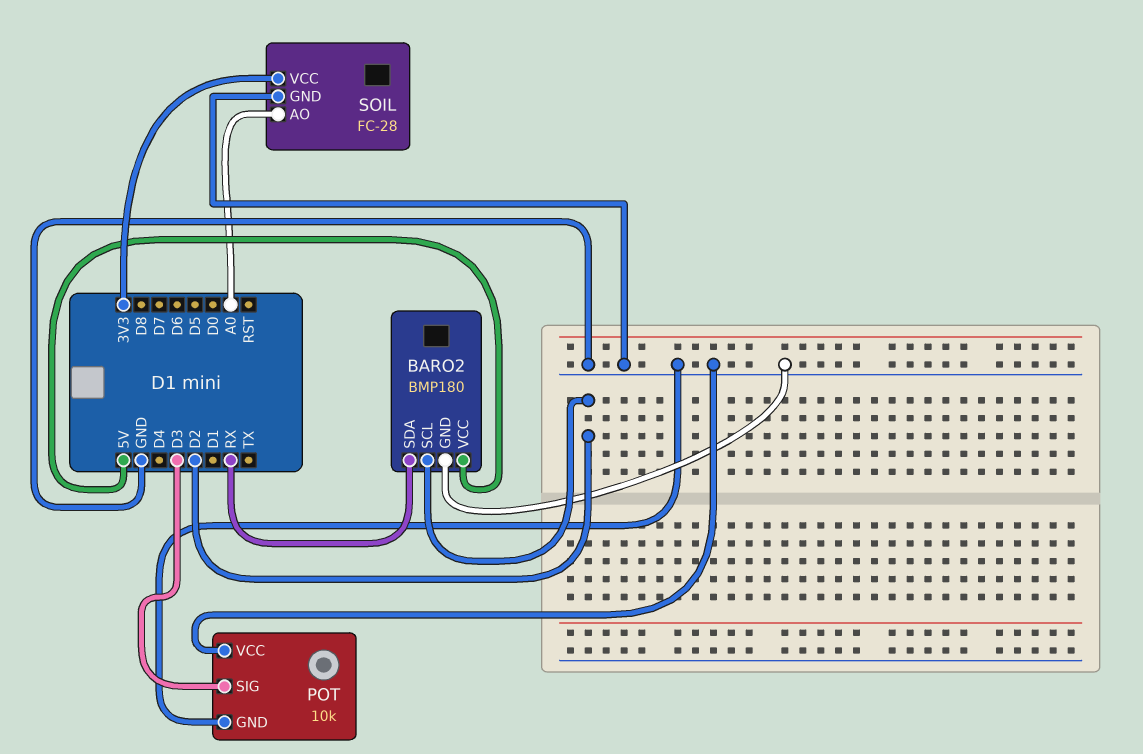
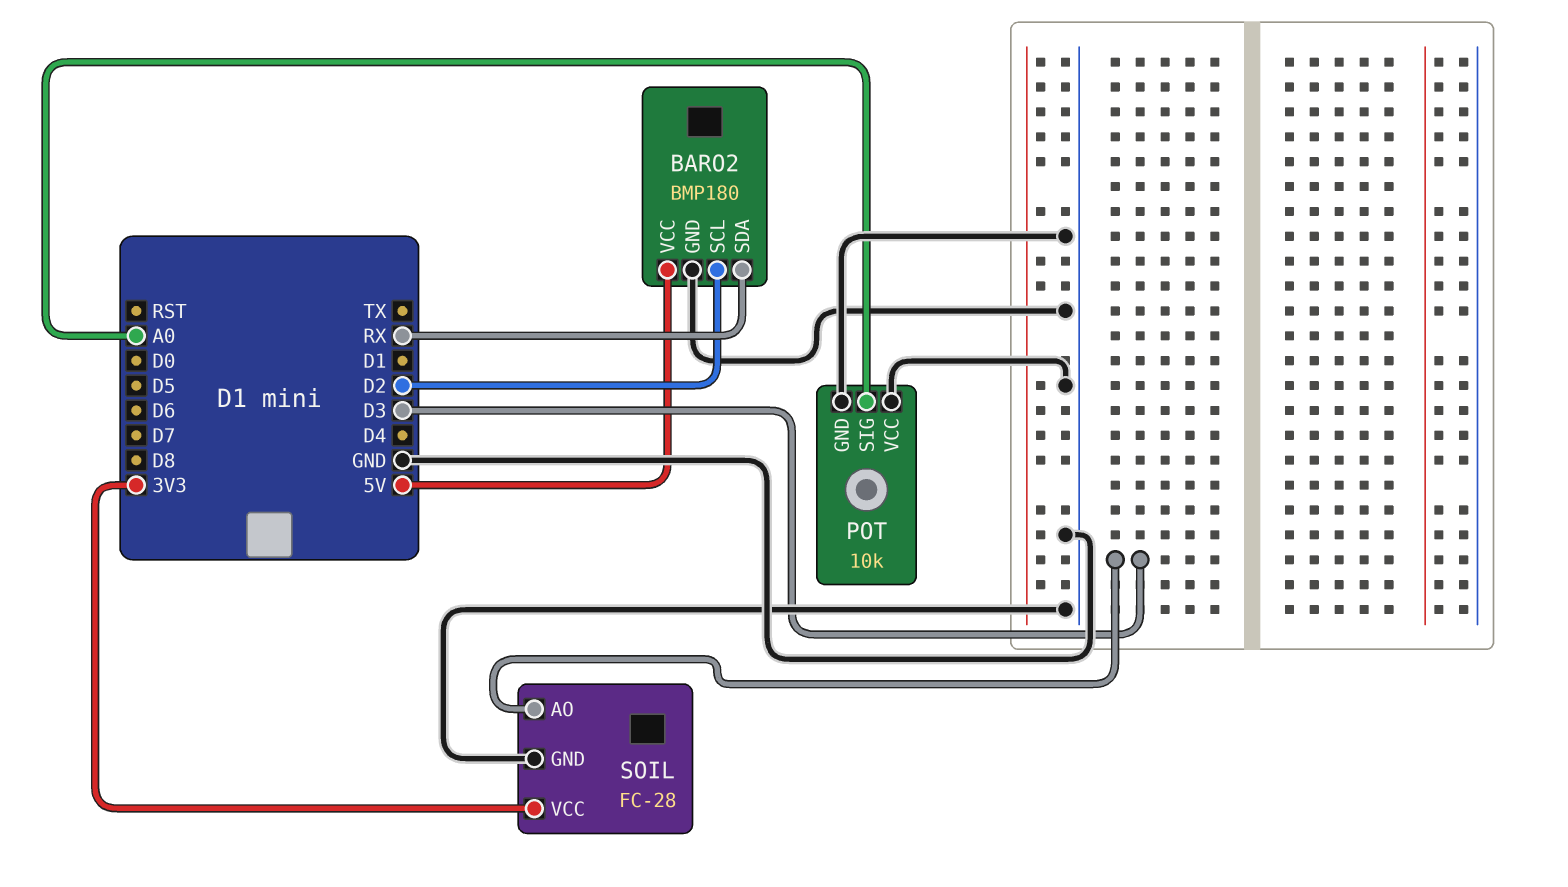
POT pin SIG: D3 -> A0
SOIL pin AO: A0 -> D3

